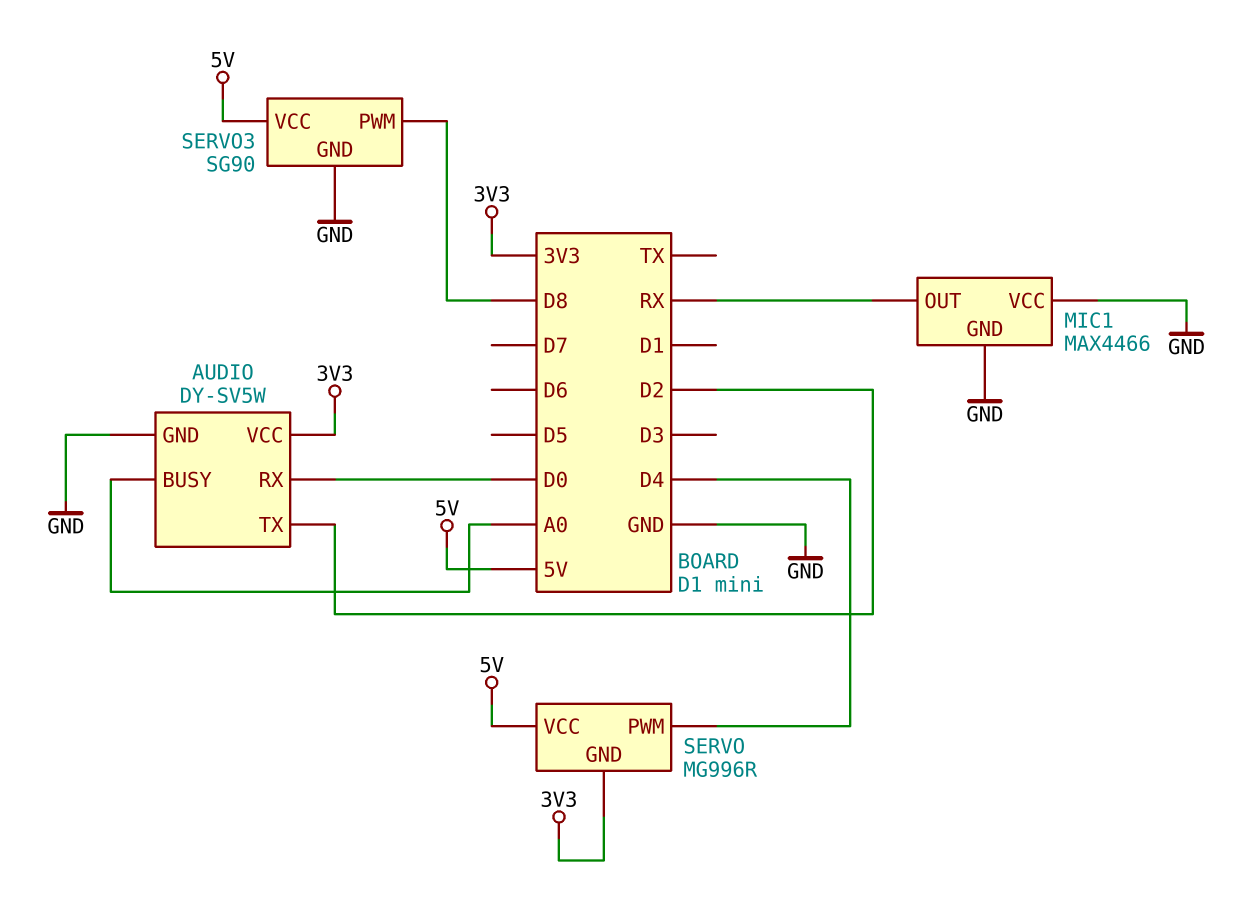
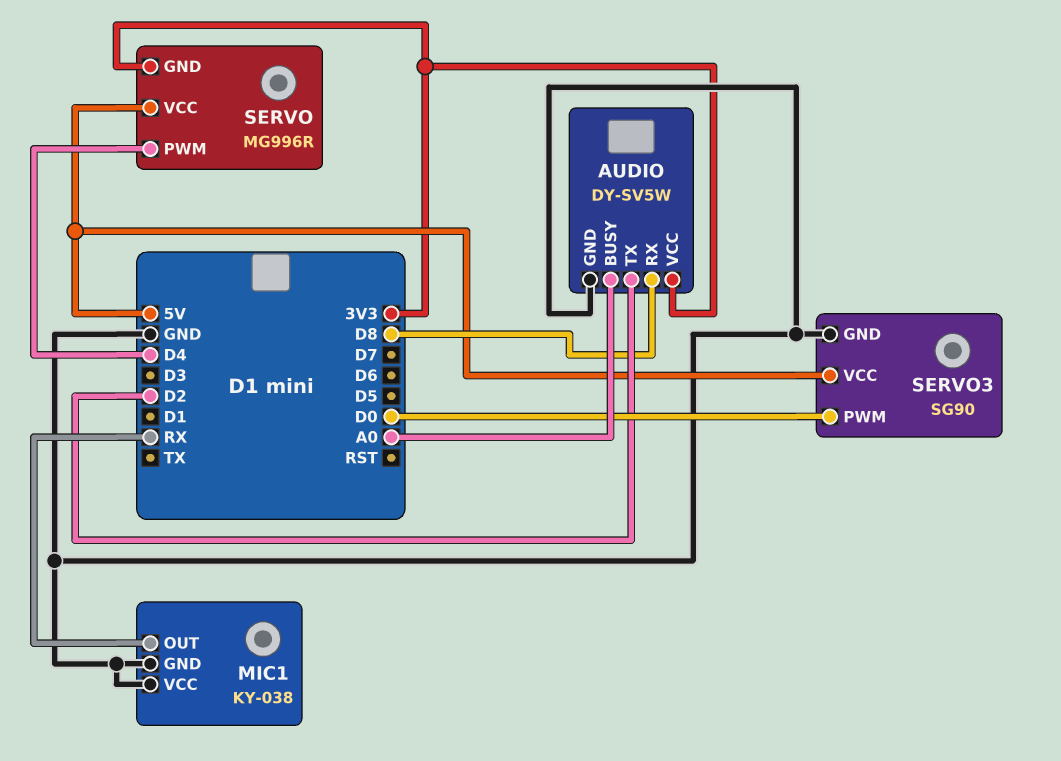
AUDIO pin RX: D0 -> D8
MIC1: MAX4466 -> KY-038
SERVO3 pin PWM: D8 -> D0

